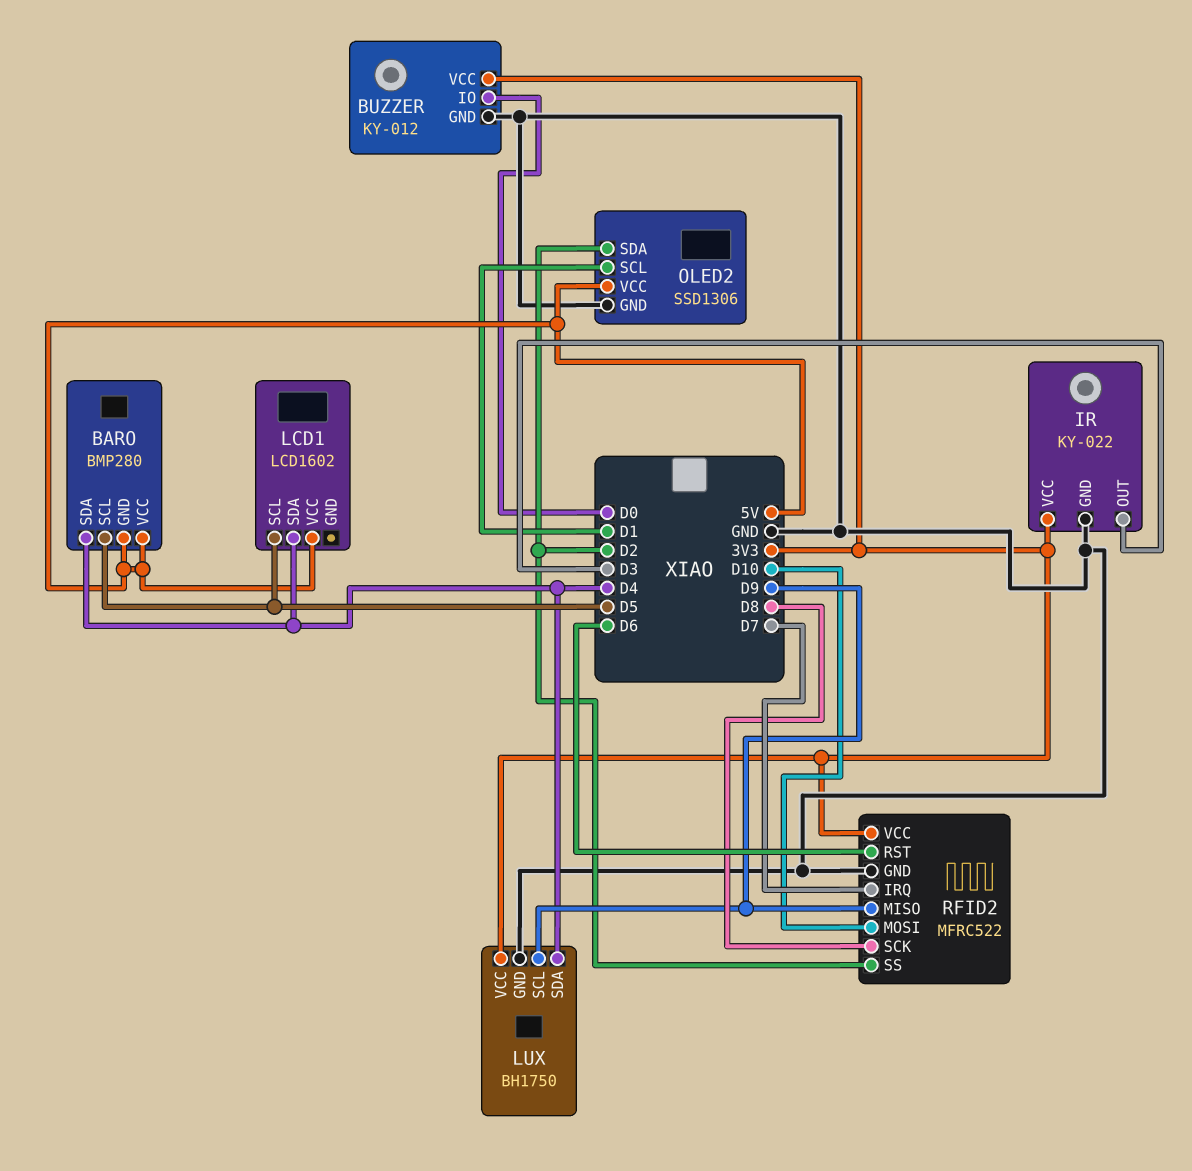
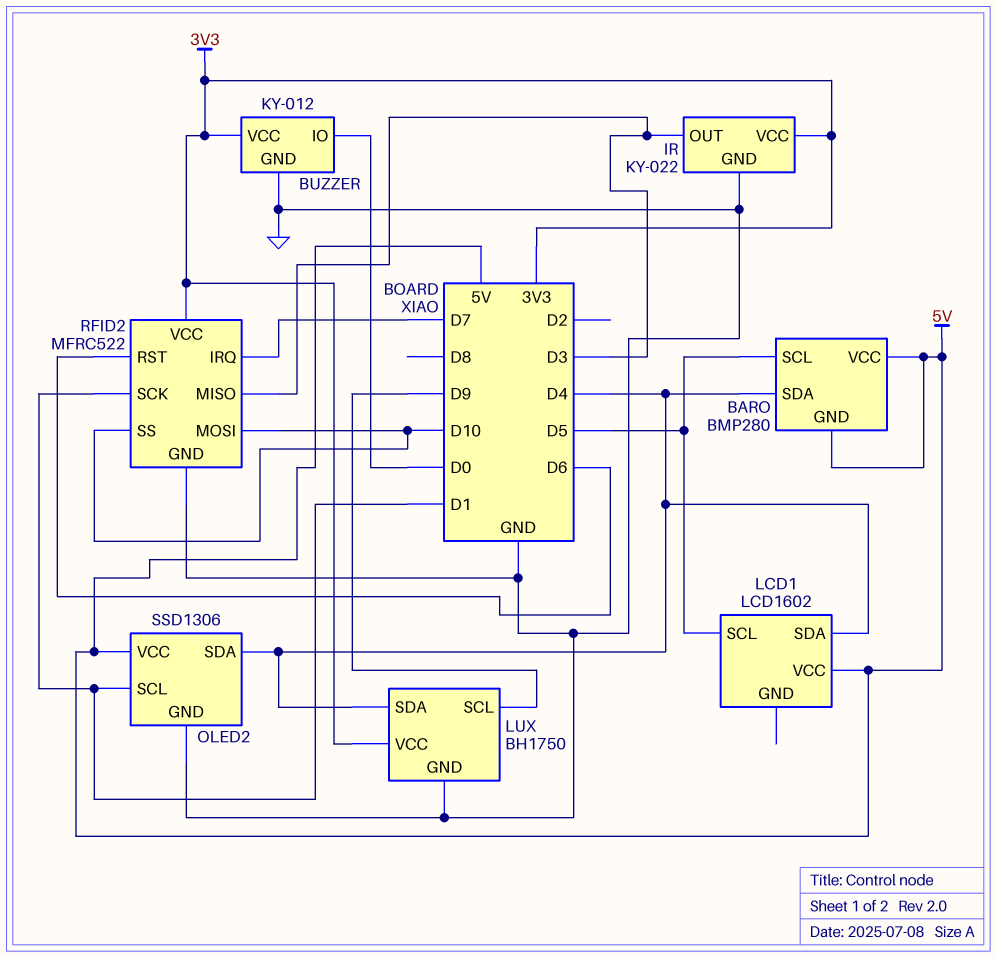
OLED2 pin SDA: D2 -> D4
RFID2 pin MISO: D9 -> D3
RFID2 pin SCK: D8 -> D1
RFID2 pin SS: D2 -> D10

